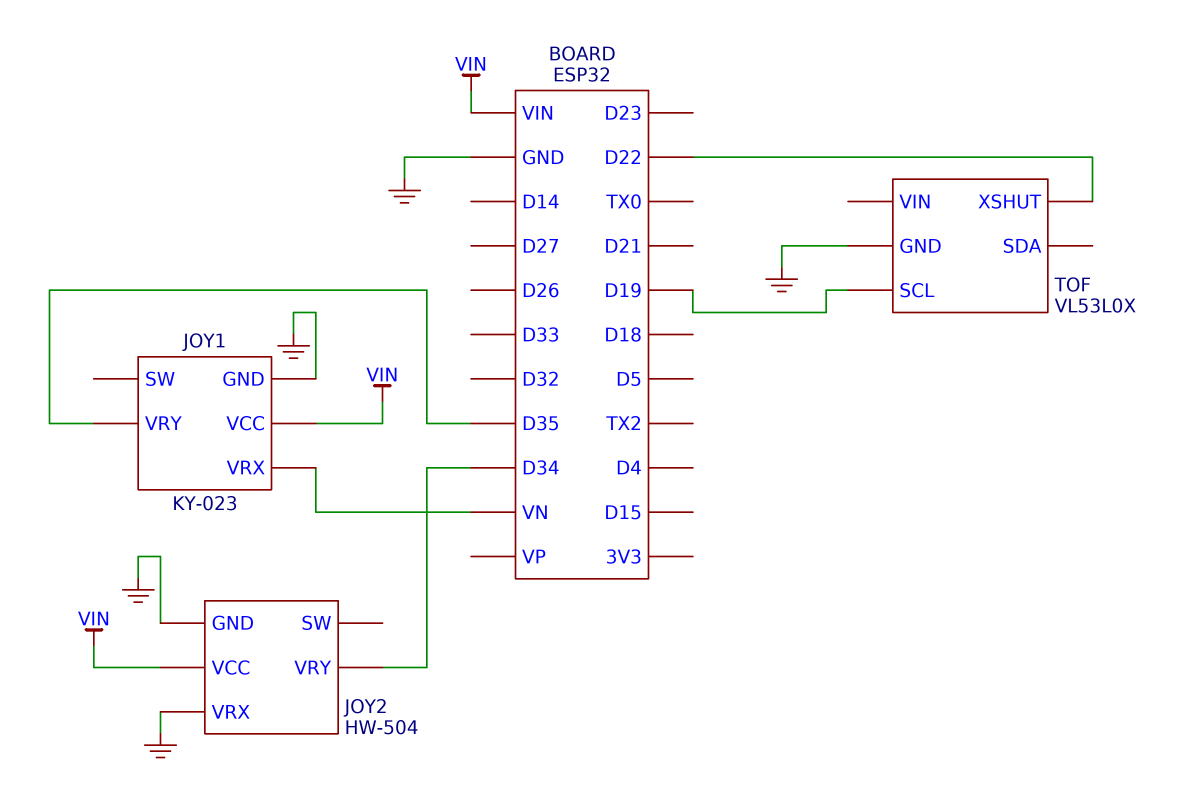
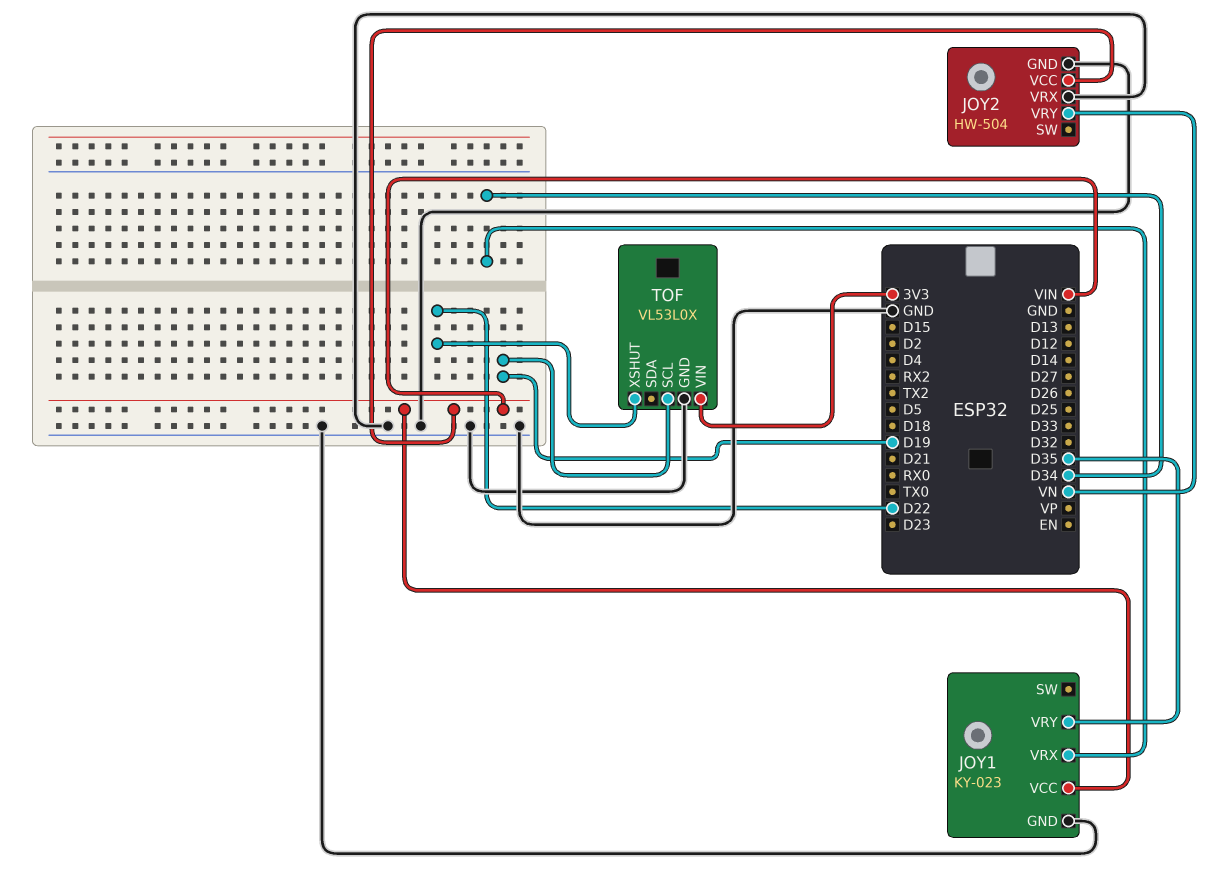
JOY1 pin VRX: VN -> D34
JOY2 pin VRY: D34 -> VN
TOF pin VIN: none -> 3V3

